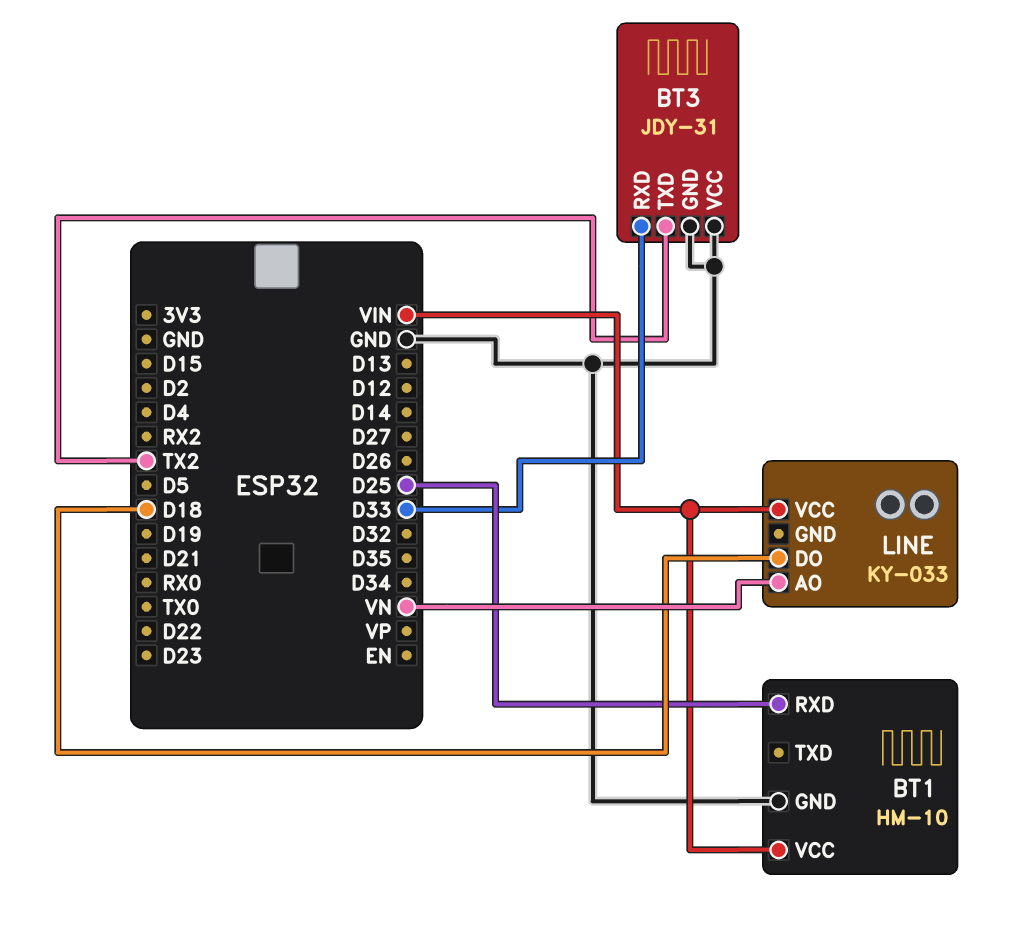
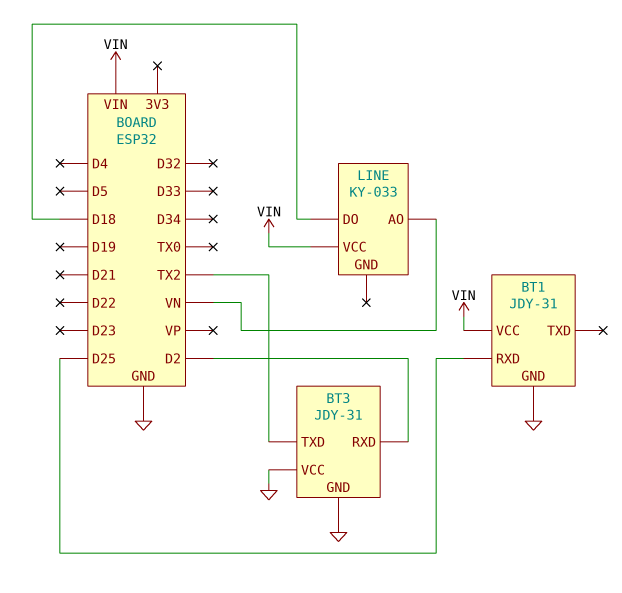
BT1: HM-10 -> JDY-31
BT3 pin RXD: D33 -> D2

